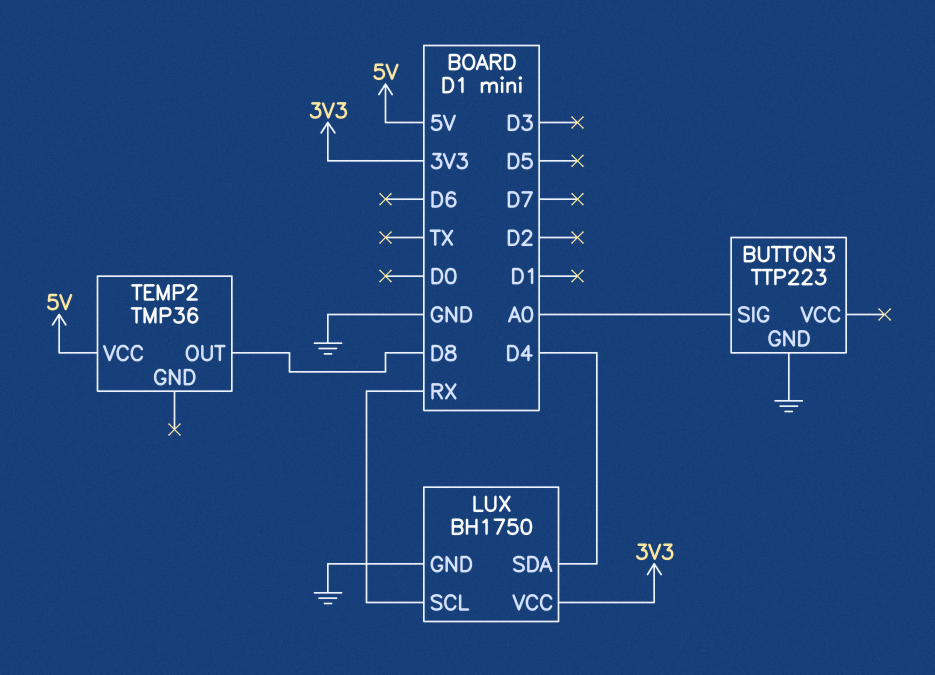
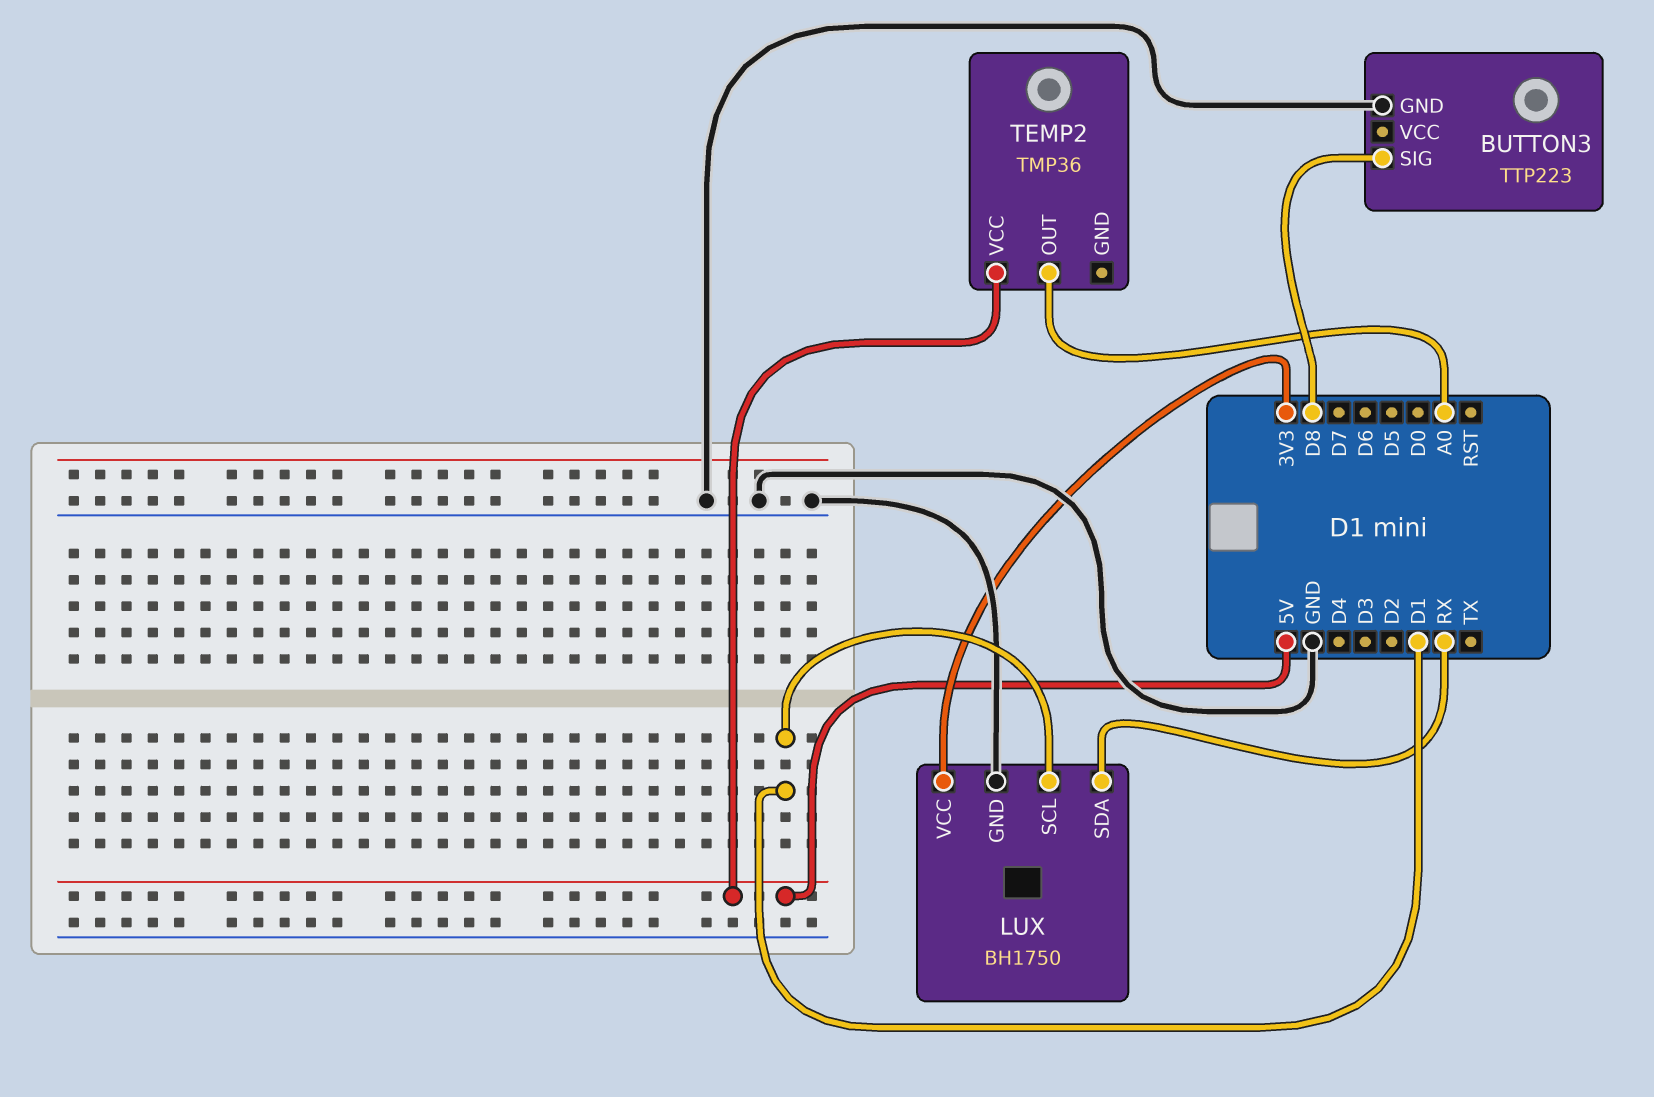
BUTTON3 pin SIG: A0 -> D8
LUX pin SCL: RX -> D1
LUX pin SDA: D4 -> RX
TEMP2 pin OUT: D8 -> A0

